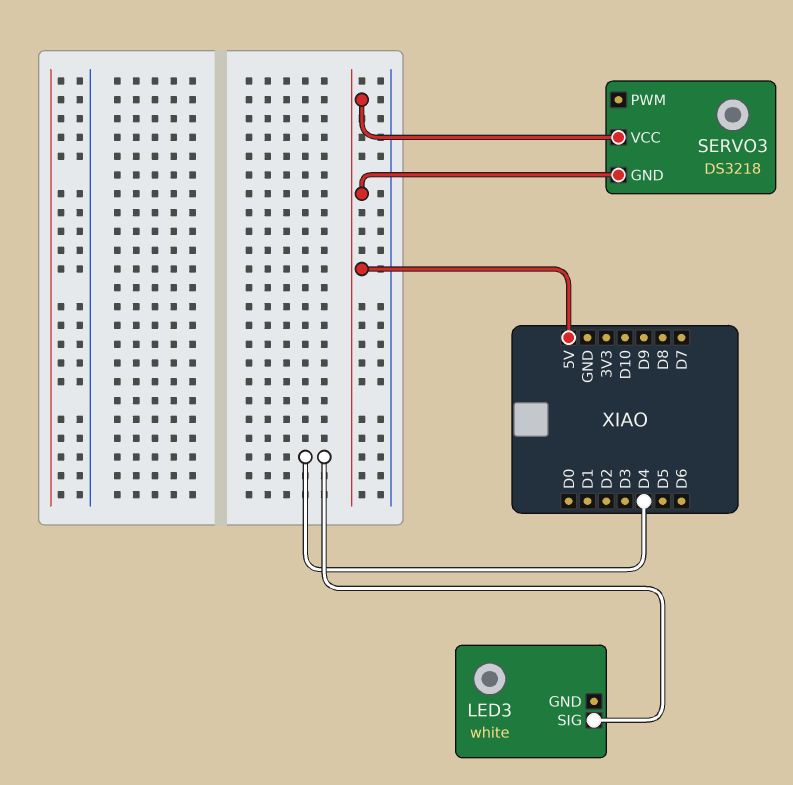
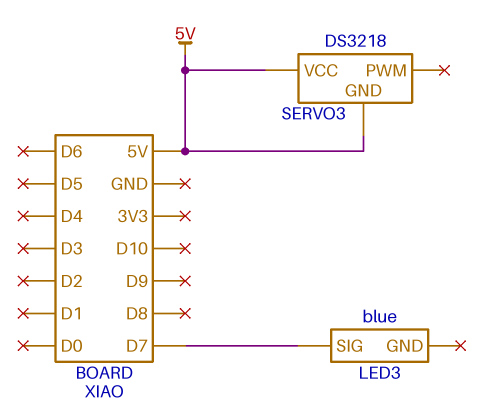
LED3: white -> blue
LED3 pin SIG: D4 -> D7

